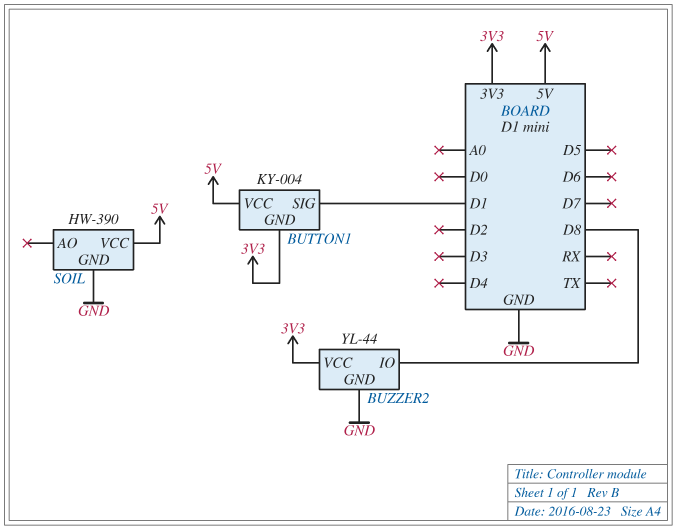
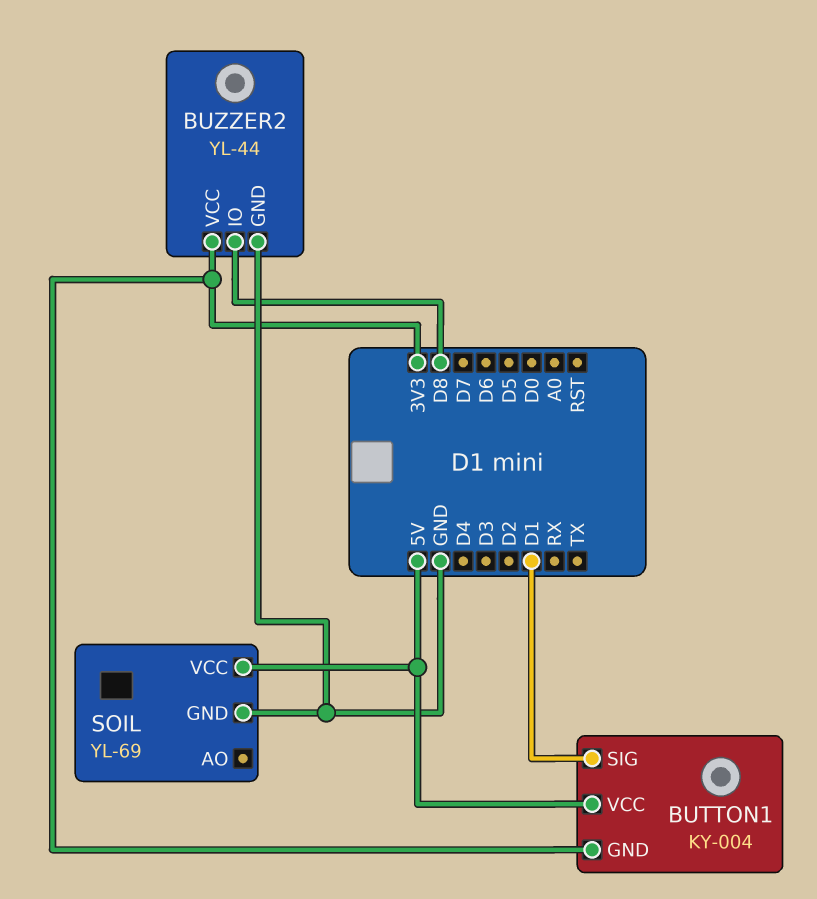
SOIL: HW-390 -> YL-69

